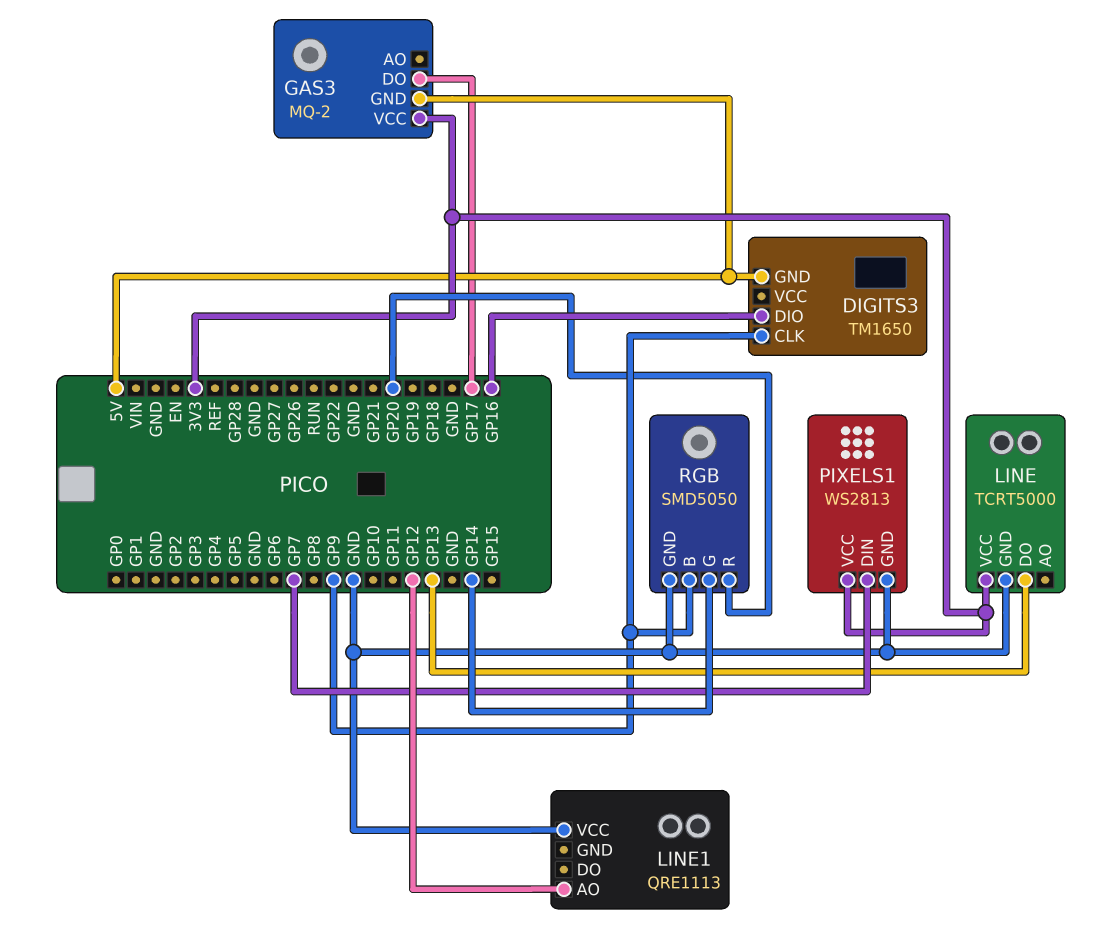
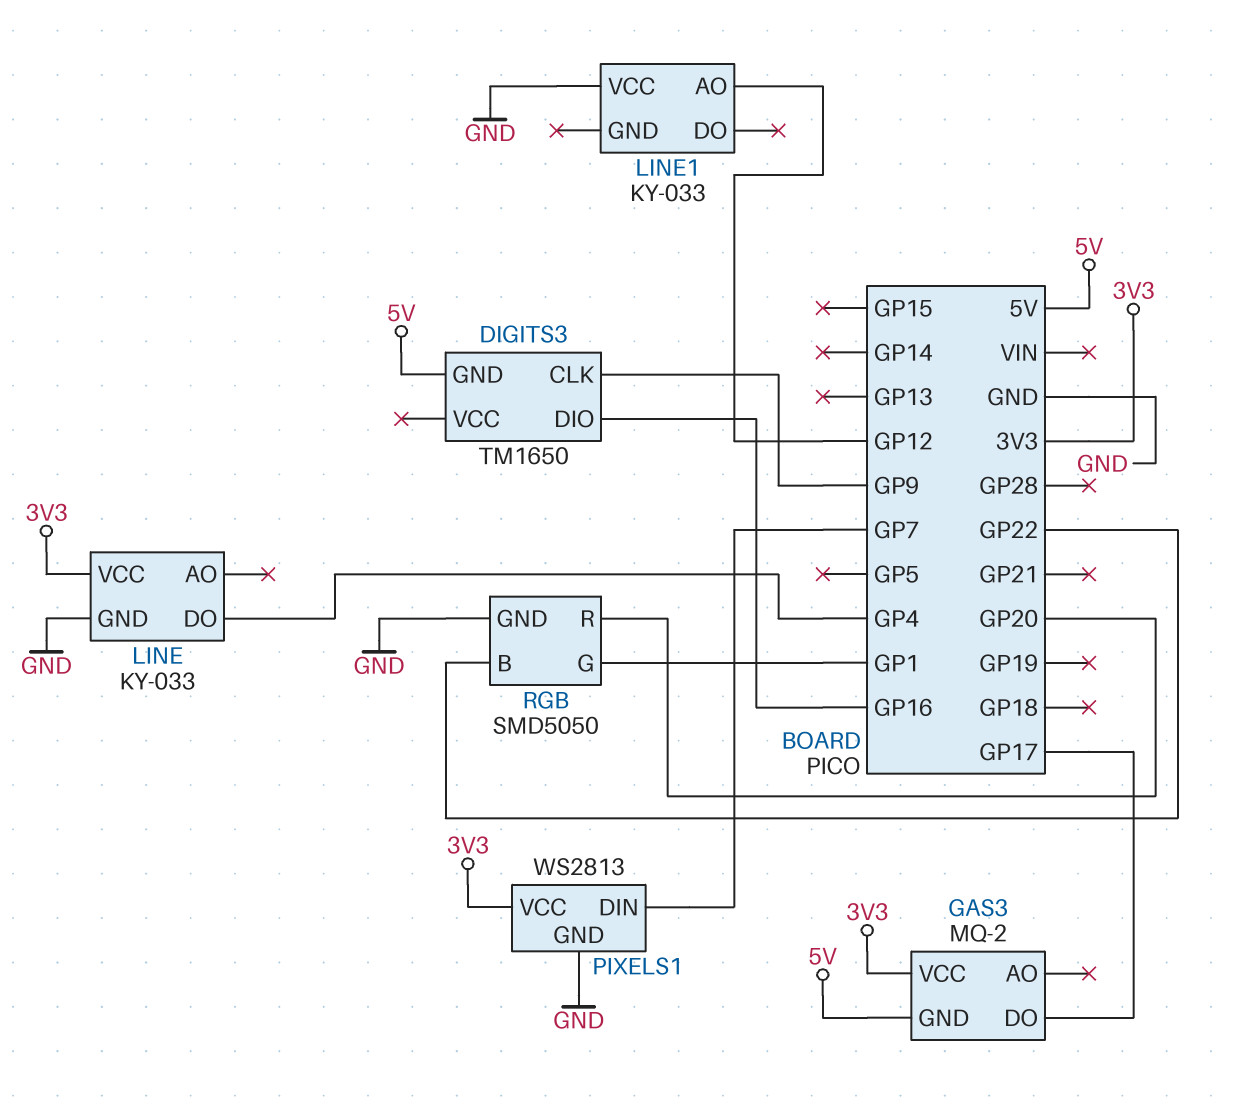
LINE: TCRT5000 -> KY-033
LINE pin DO: GP13 -> GP4
LINE1: QRE1113 -> KY-033
RGB pin B: GP9 -> GP22
RGB pin G: GP14 -> GP1

